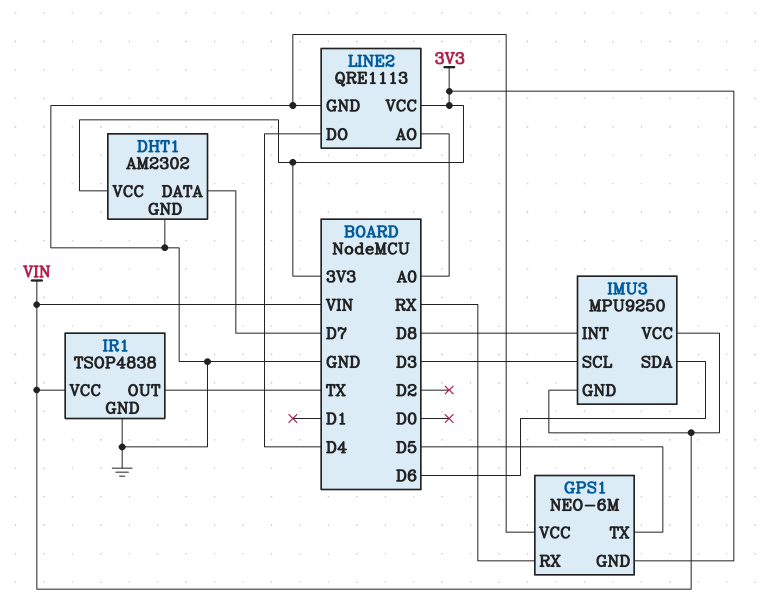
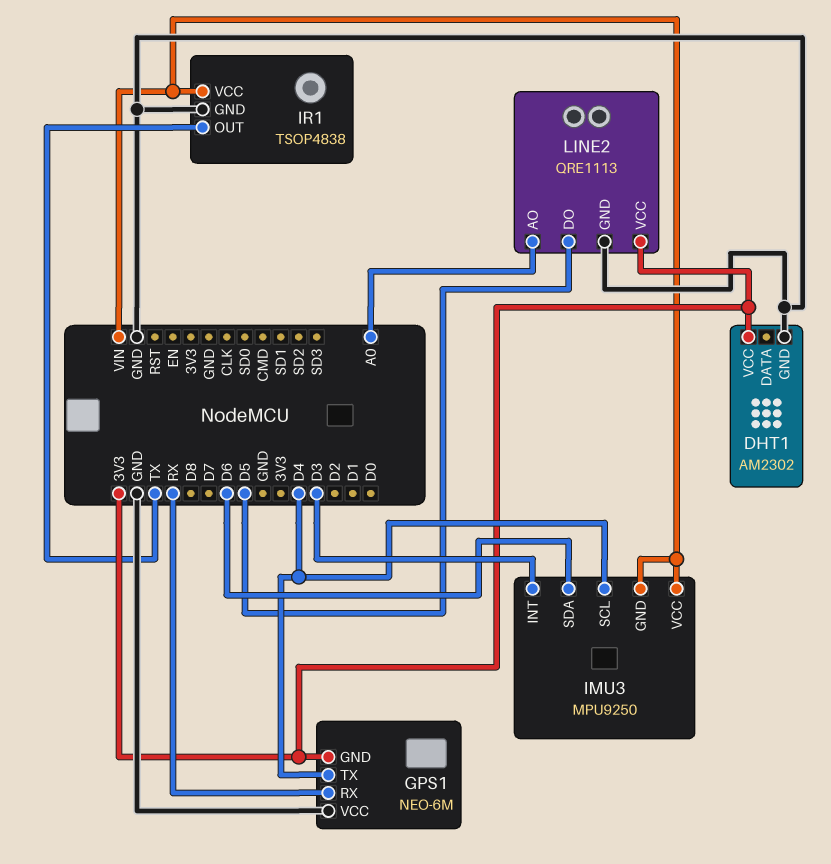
DHT1 pin DATA: D7 -> none
GPS1 pin TX: D5 -> D4
IMU3 pin INT: D8 -> D3
IMU3 pin SCL: D3 -> D4
LINE2 pin DO: D4 -> D5

